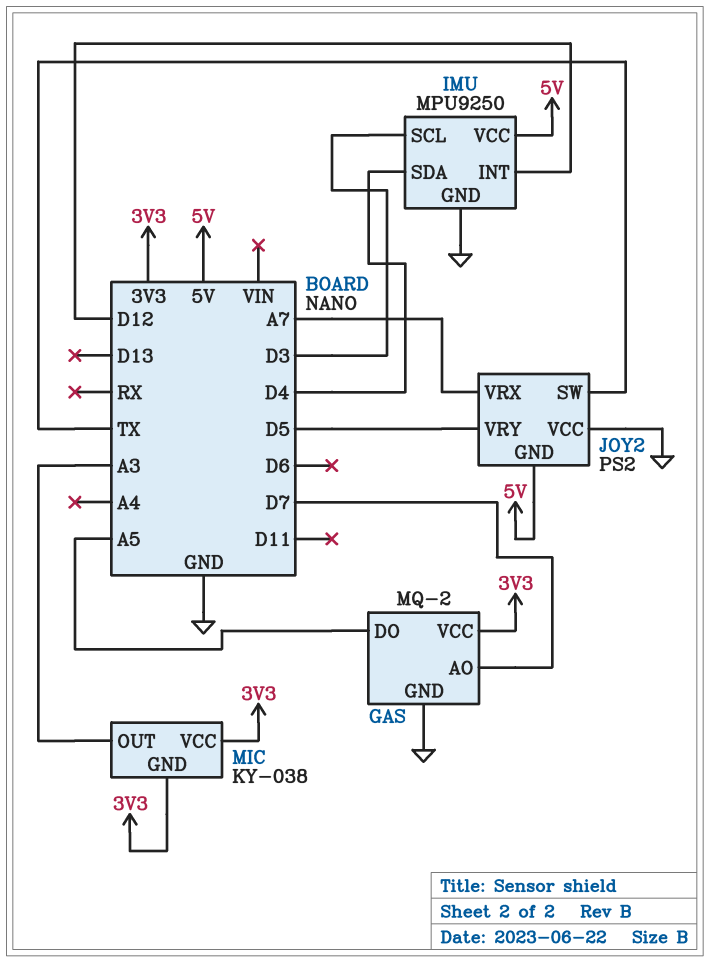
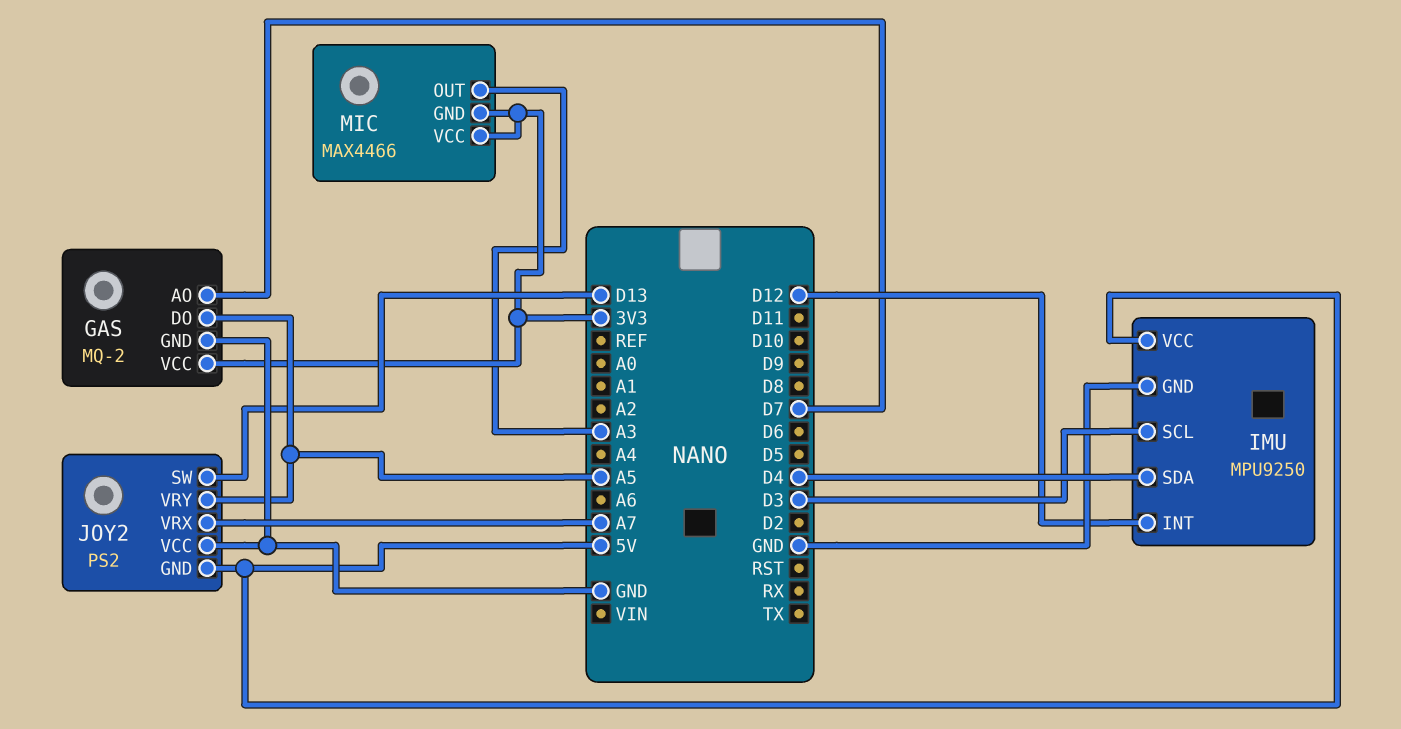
JOY2 pin SW: TX -> D13
JOY2 pin VRY: D5 -> A5
MIC: KY-038 -> MAX4466

